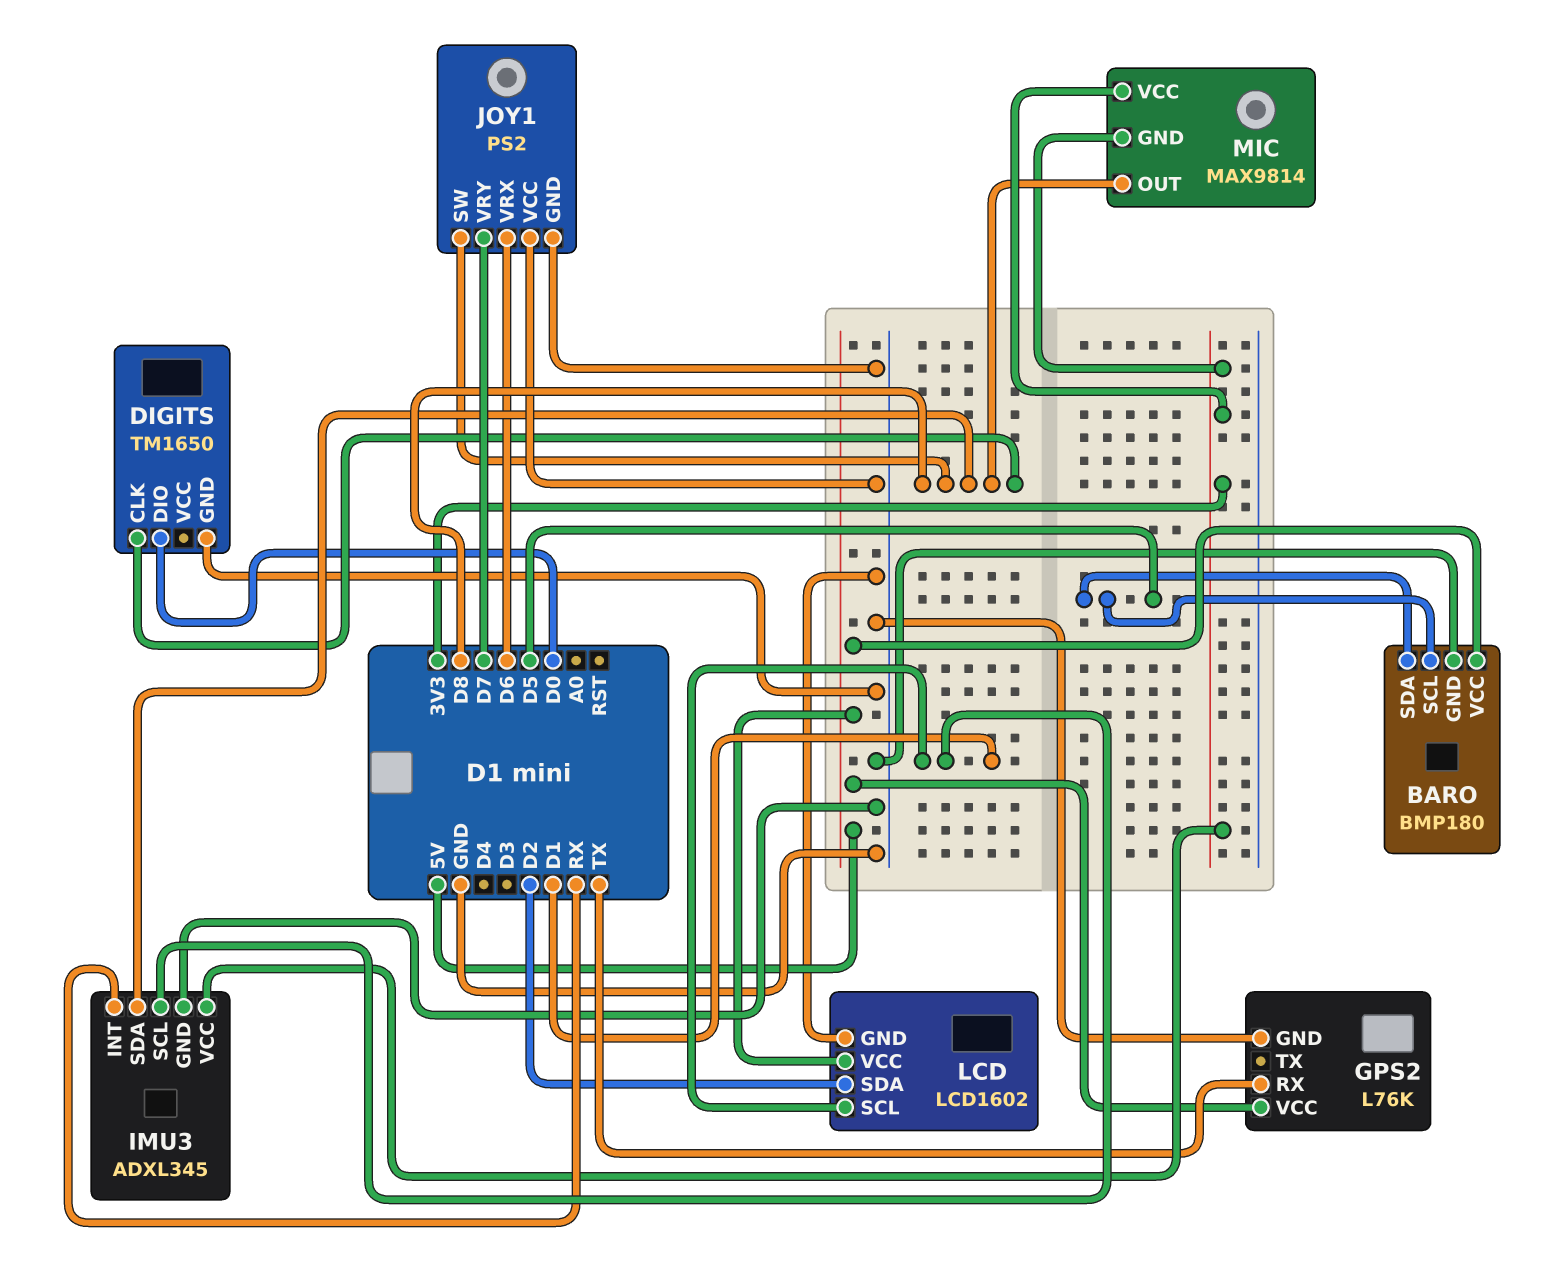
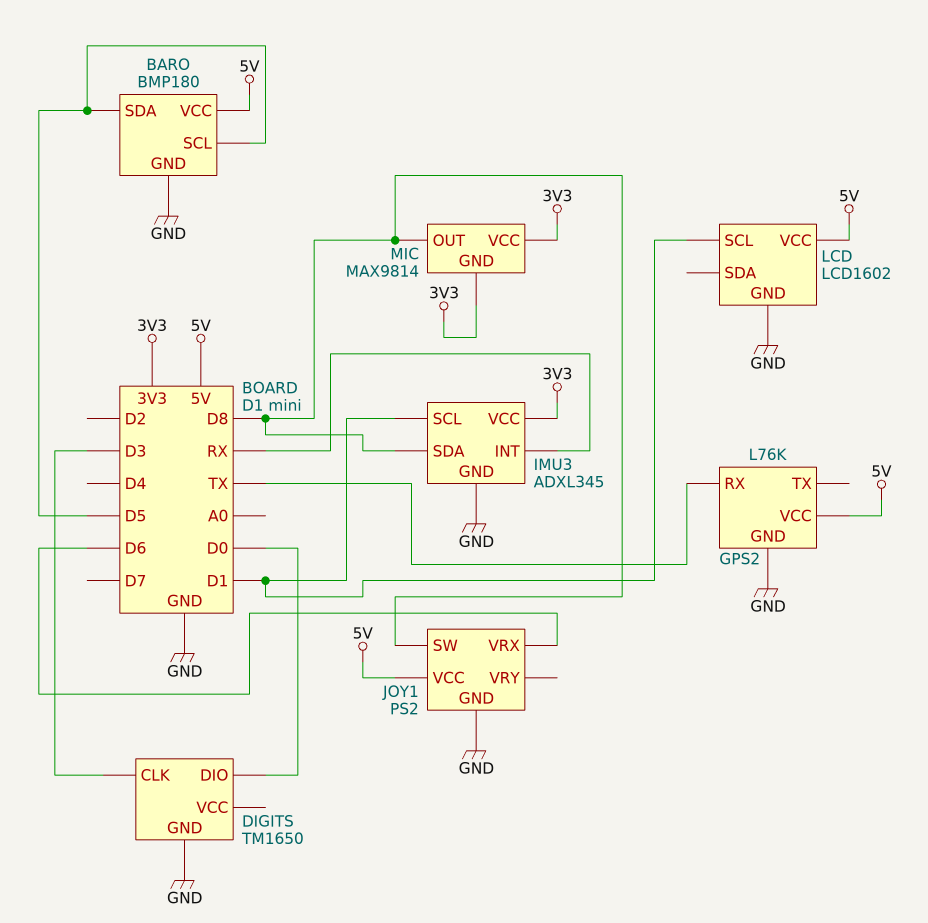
DIGITS pin CLK: D8 -> D3
JOY1 pin VCC: GND -> 5V
JOY1 pin VRY: D7 -> none
LCD pin SDA: D2 -> none

